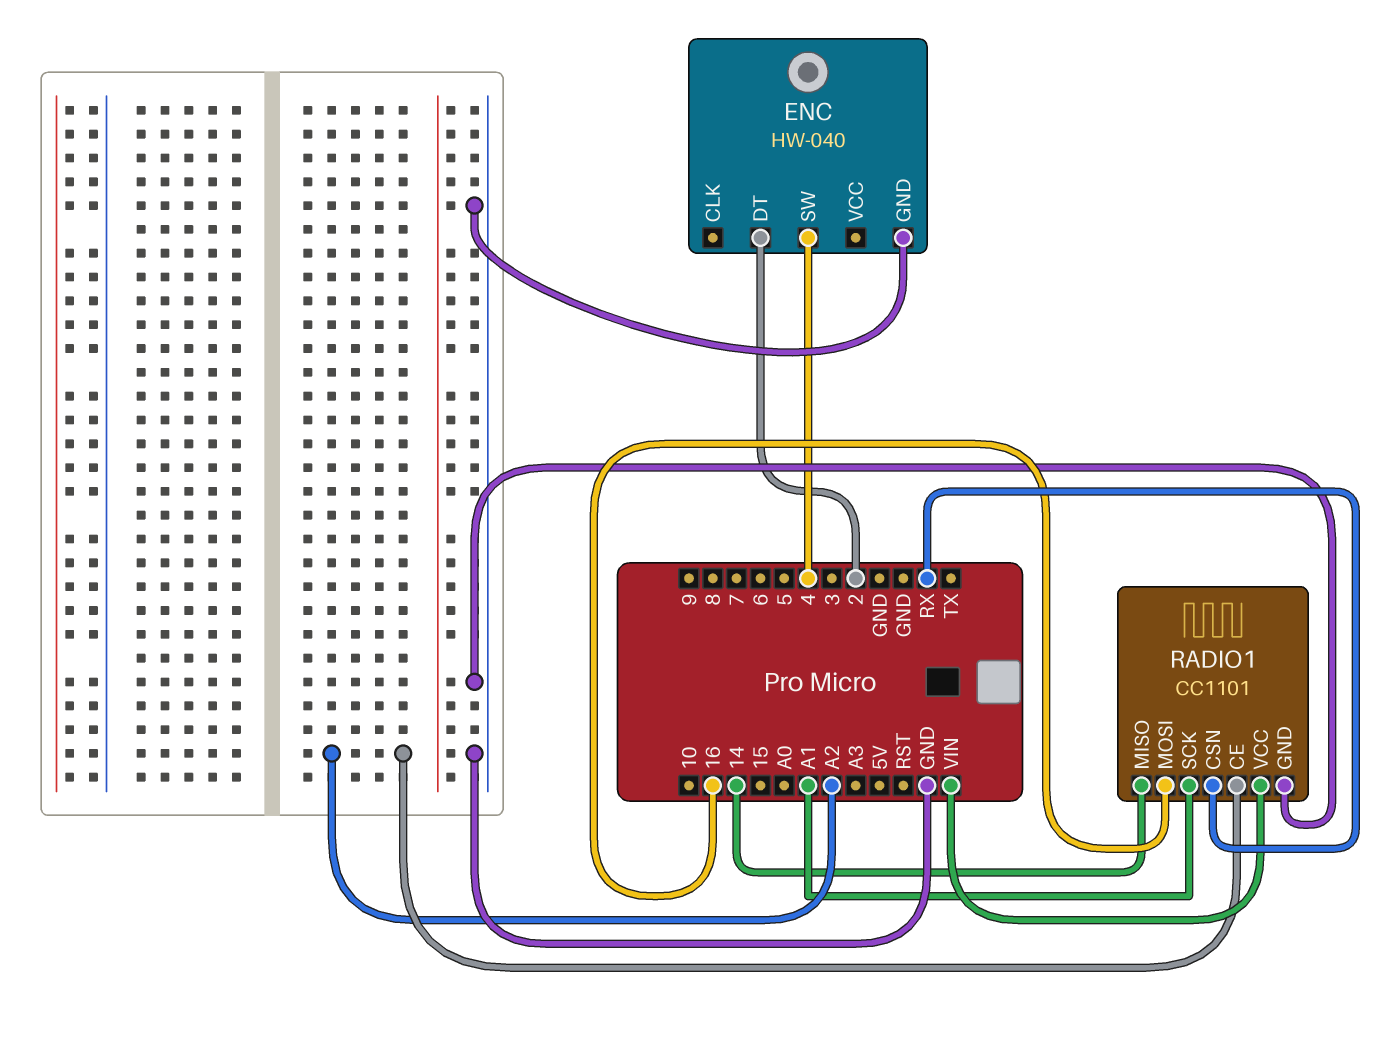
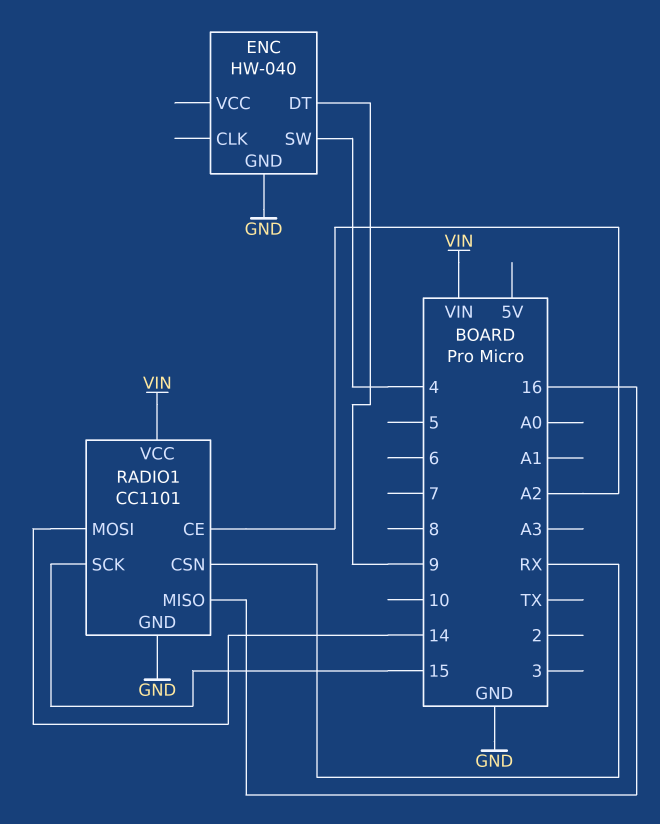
ENC pin DT: 2 -> 9
RADIO1 pin MISO: 14 -> 16
RADIO1 pin MOSI: 16 -> 14
RADIO1 pin SCK: A1 -> 15

